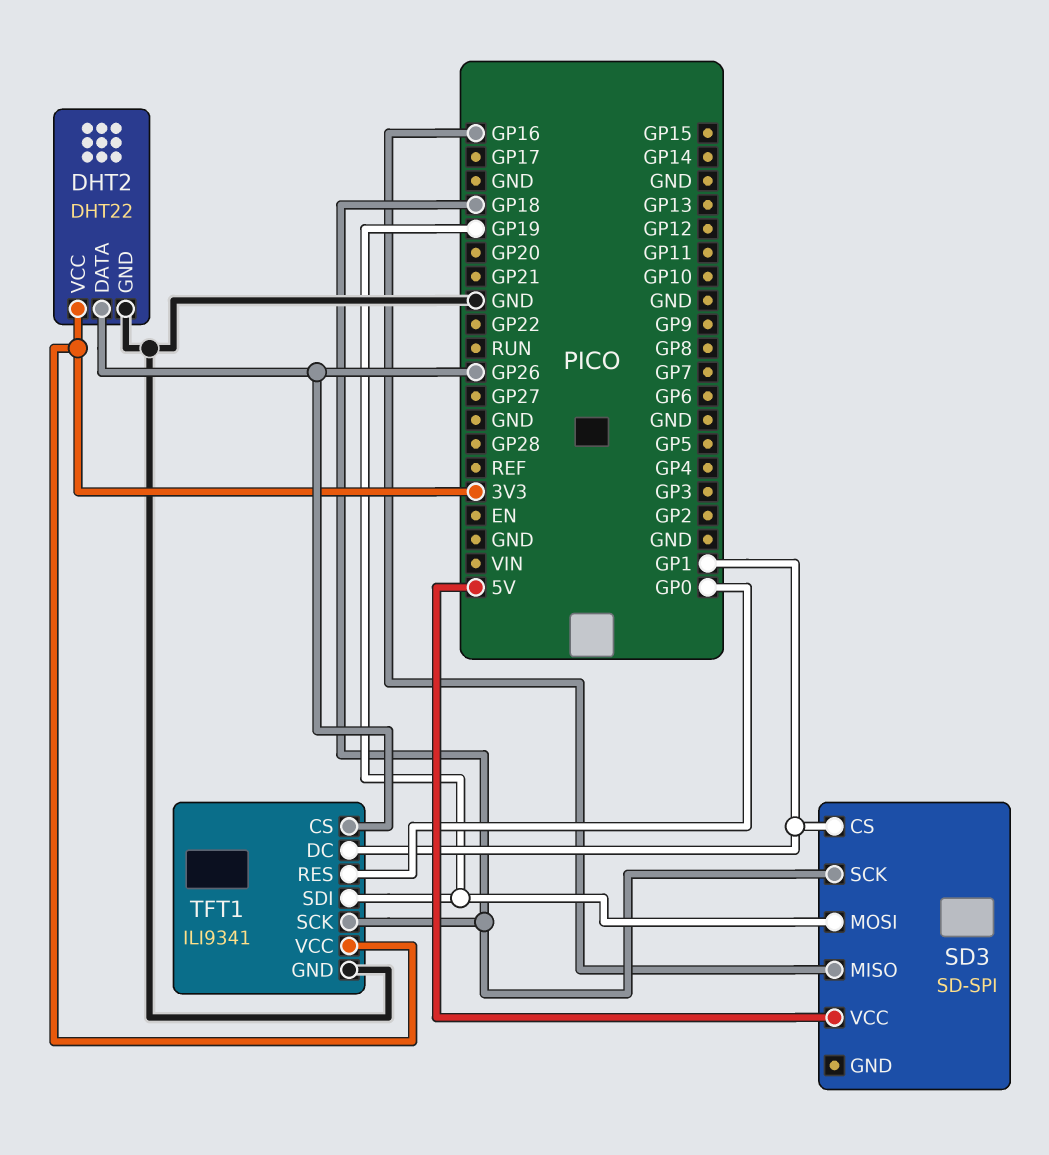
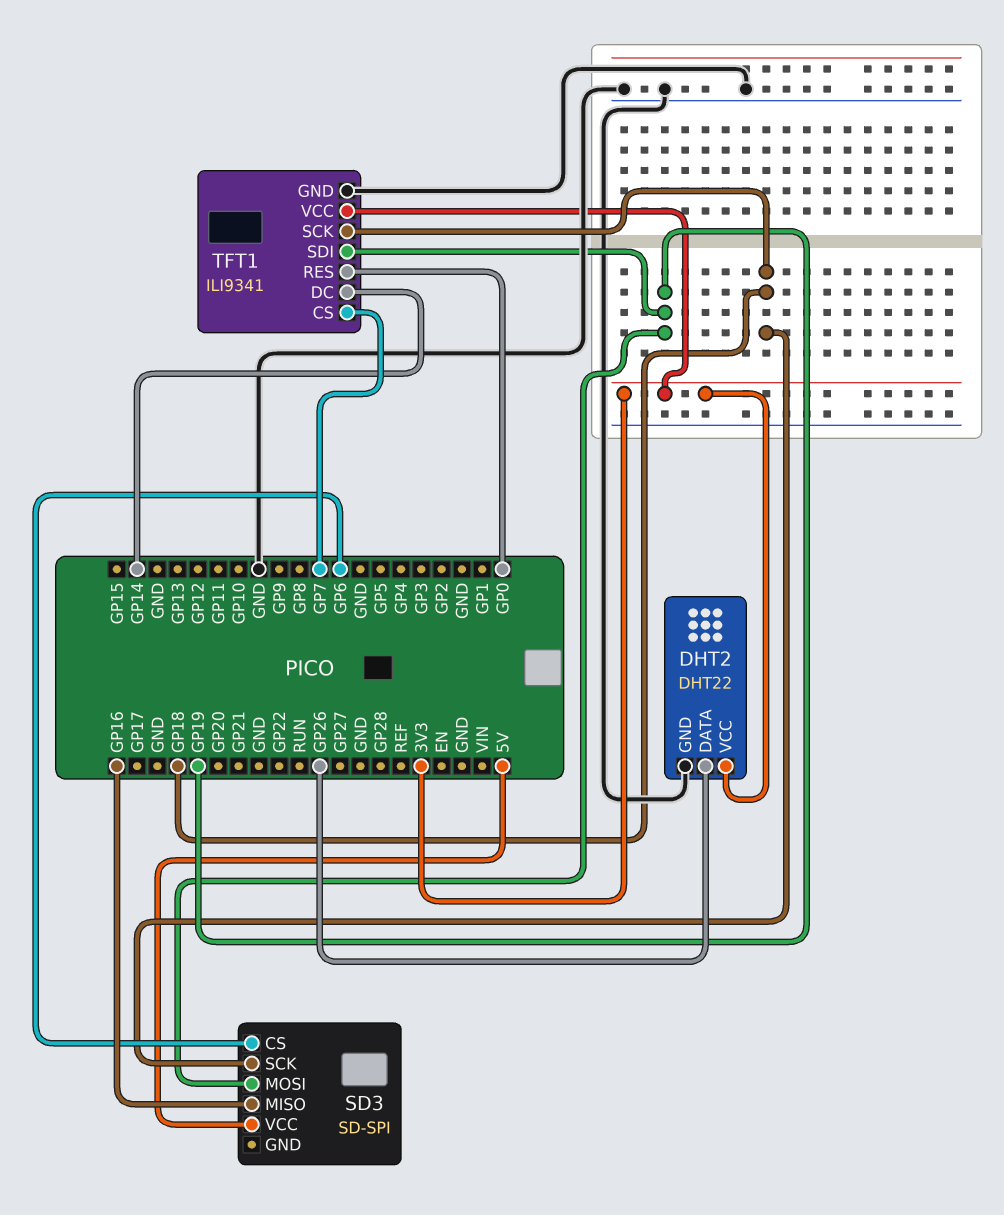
SD3 pin CS: GP1 -> GP6
TFT1 pin CS: GP26 -> GP7
TFT1 pin DC: GP1 -> GP14

